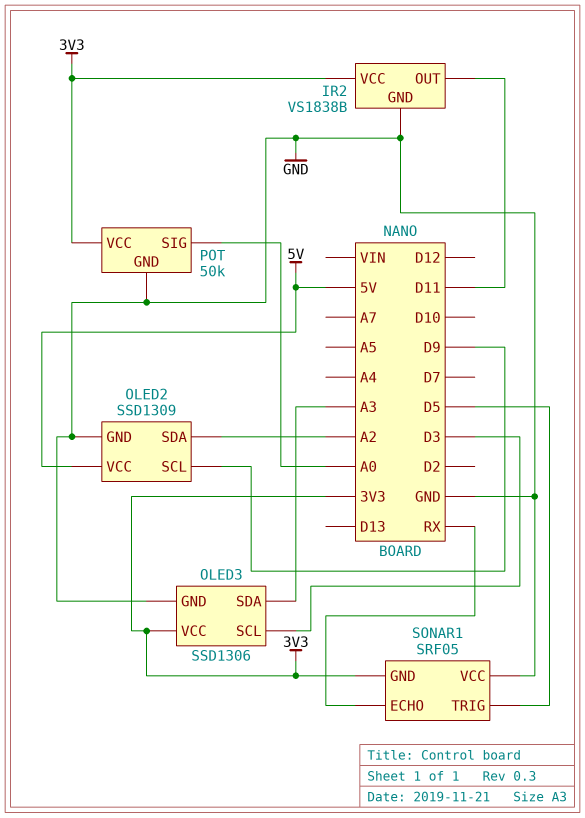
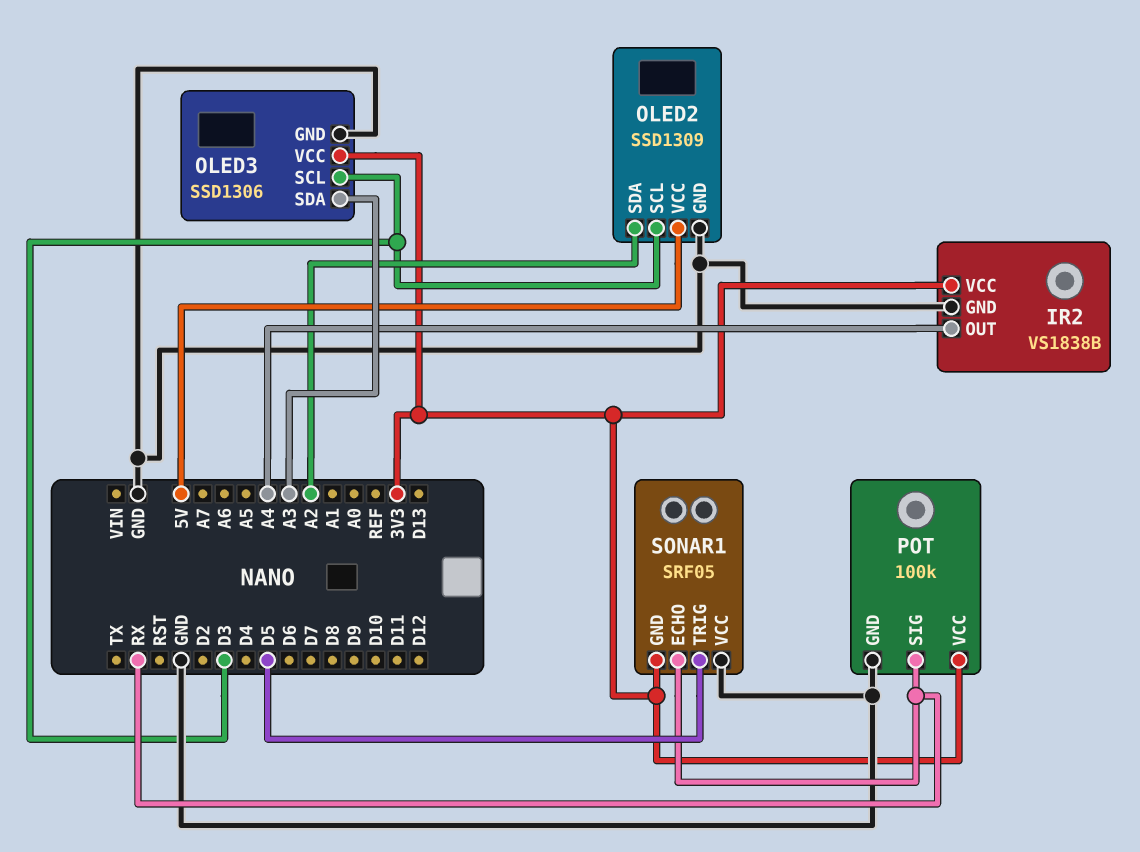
IR2 pin OUT: D11 -> A4
OLED2 pin SCL: D9 -> D3
POT: 50k -> 100k
POT pin SIG: A0 -> RX

